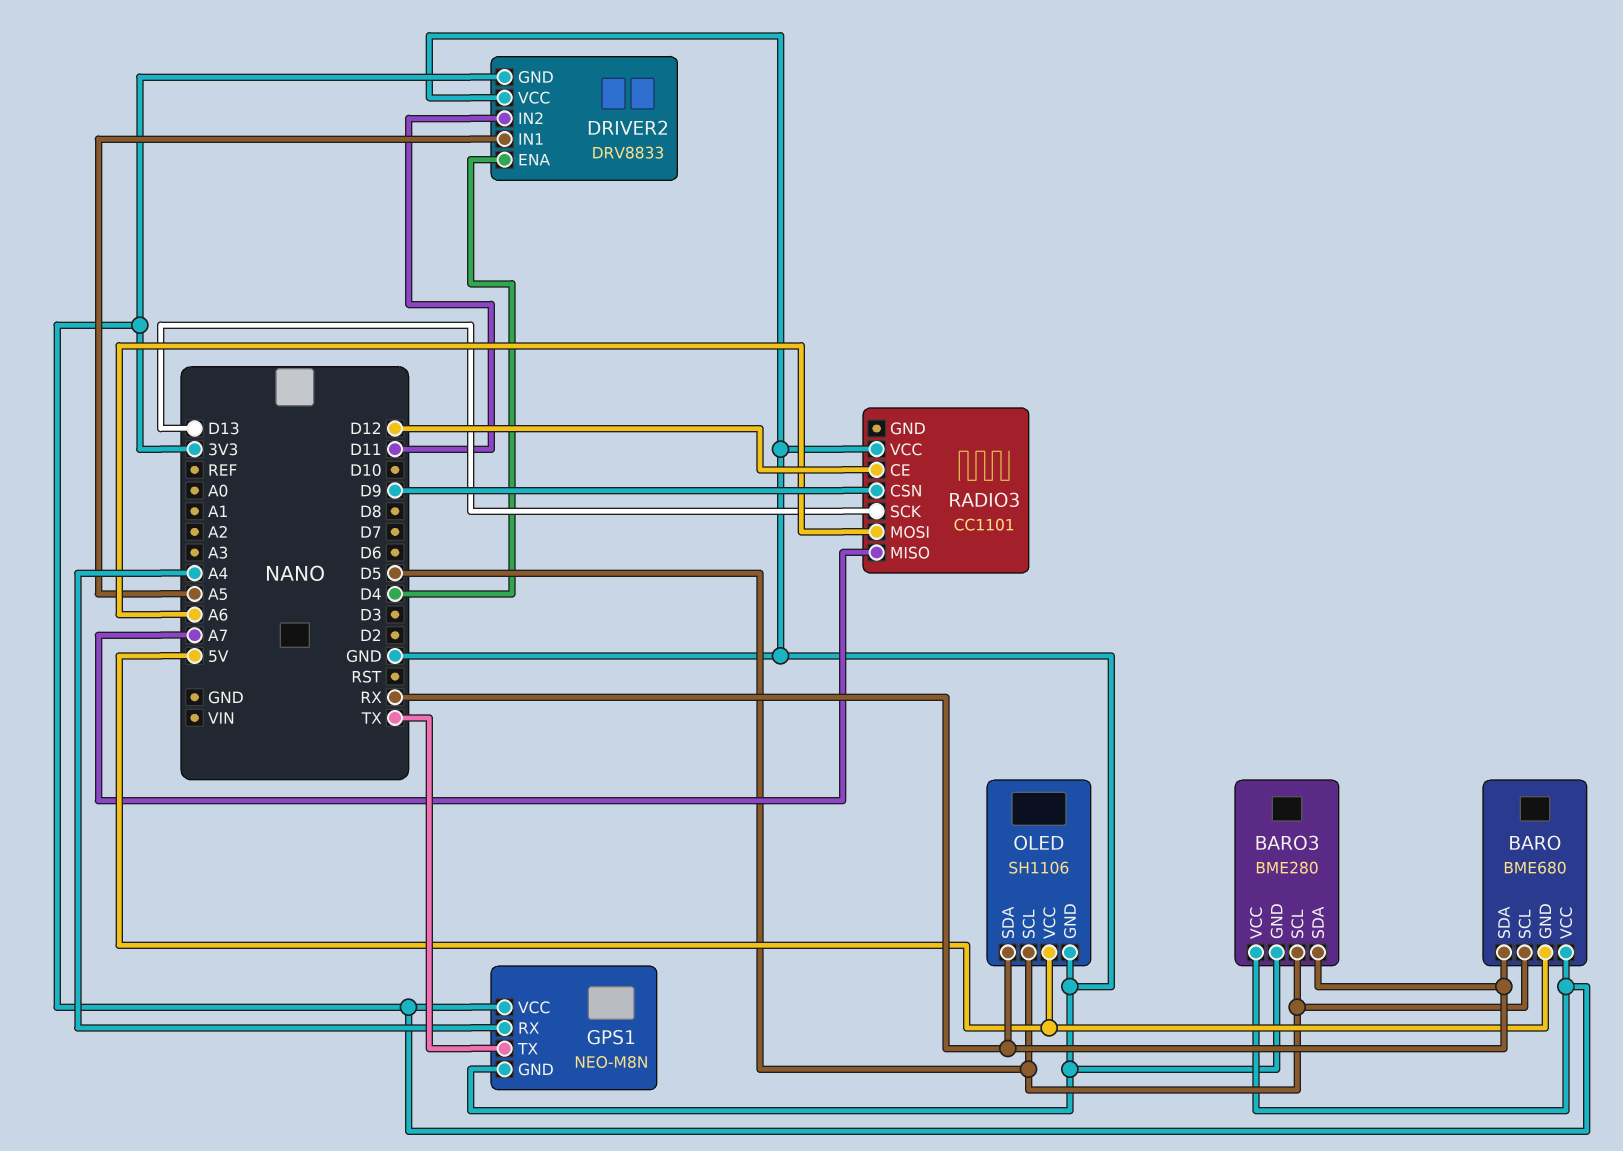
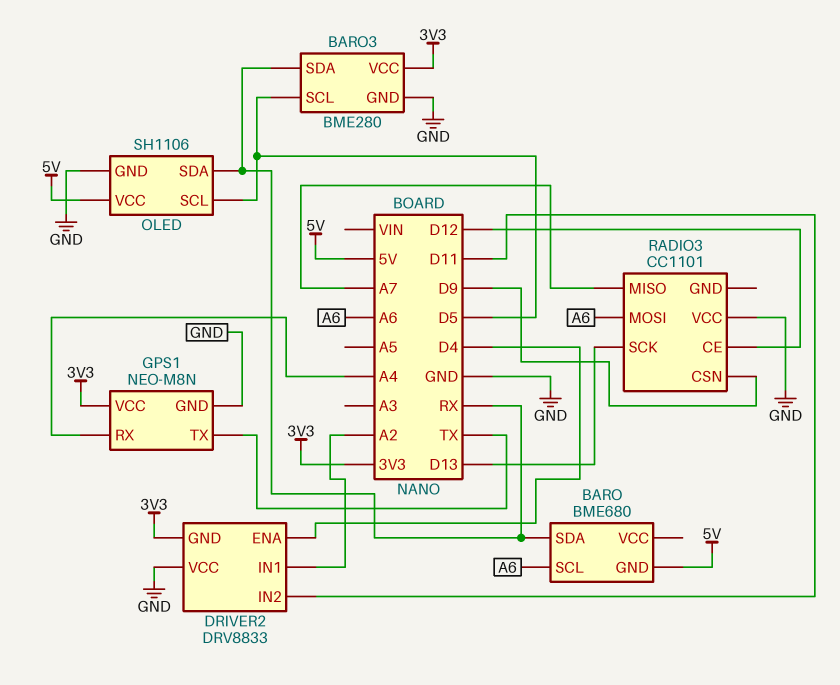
BARO pin SCL: D5 -> A6
BARO pin VCC: 3V3 -> none
DRIVER2 pin IN1: A5 -> A2

